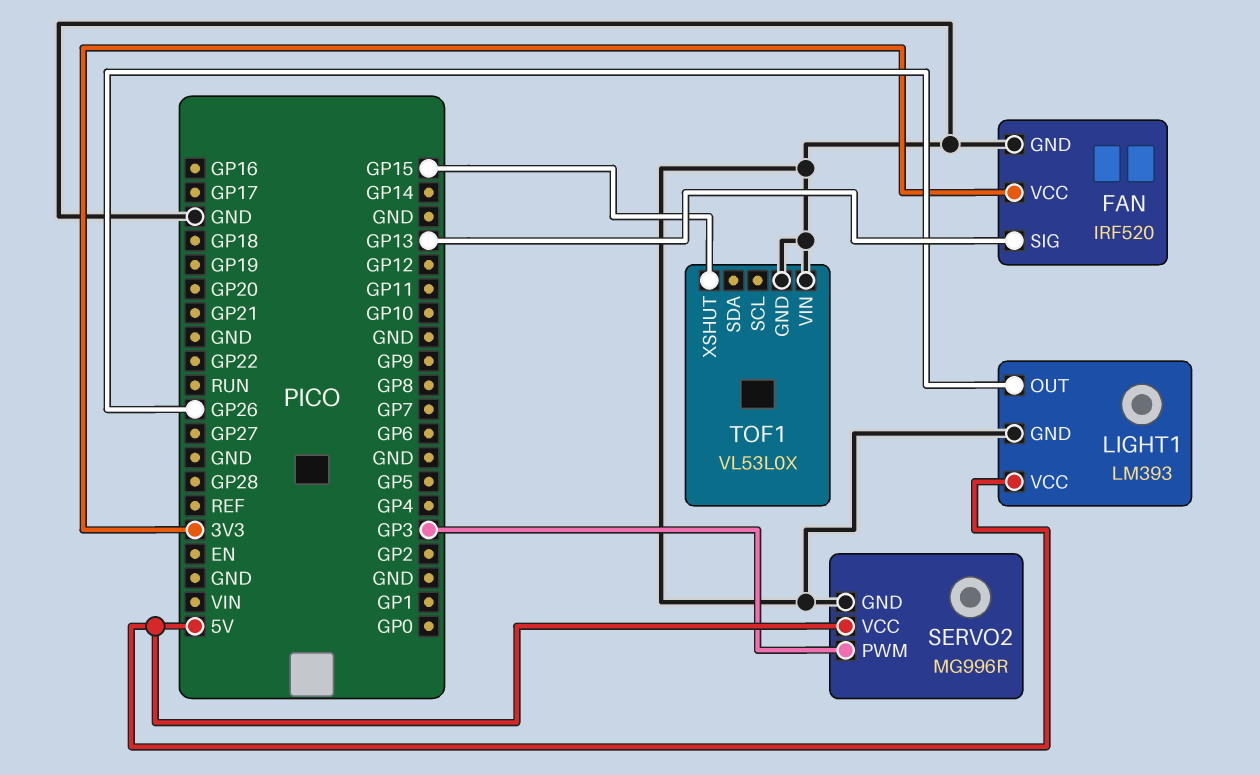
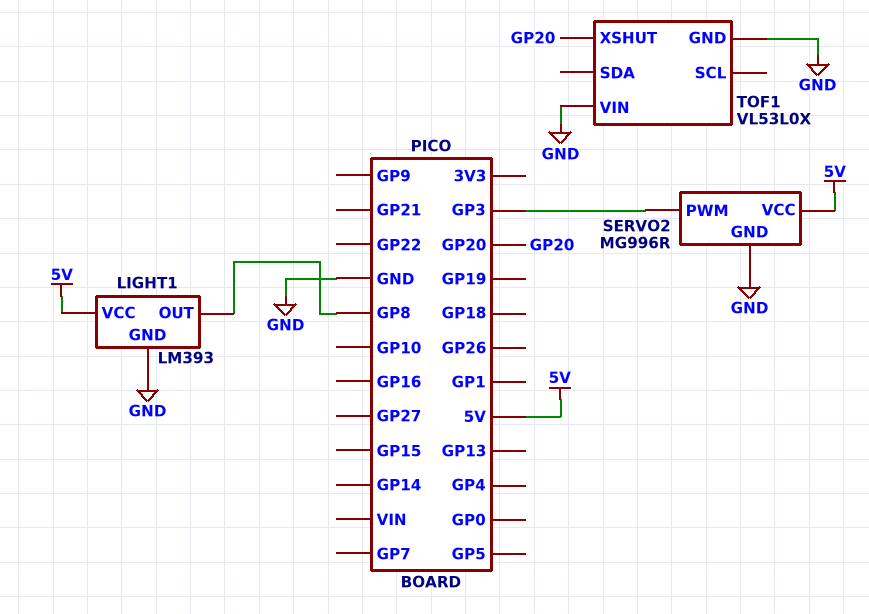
FAN: IRF520 -> none
FAN pin GND: GND -> none
FAN pin SIG: GP13 -> none
FAN pin VCC: 3V3 -> none
LIGHT1 pin OUT: GP26 -> GP8
TOF1 pin XSHUT: GP15 -> GP20

